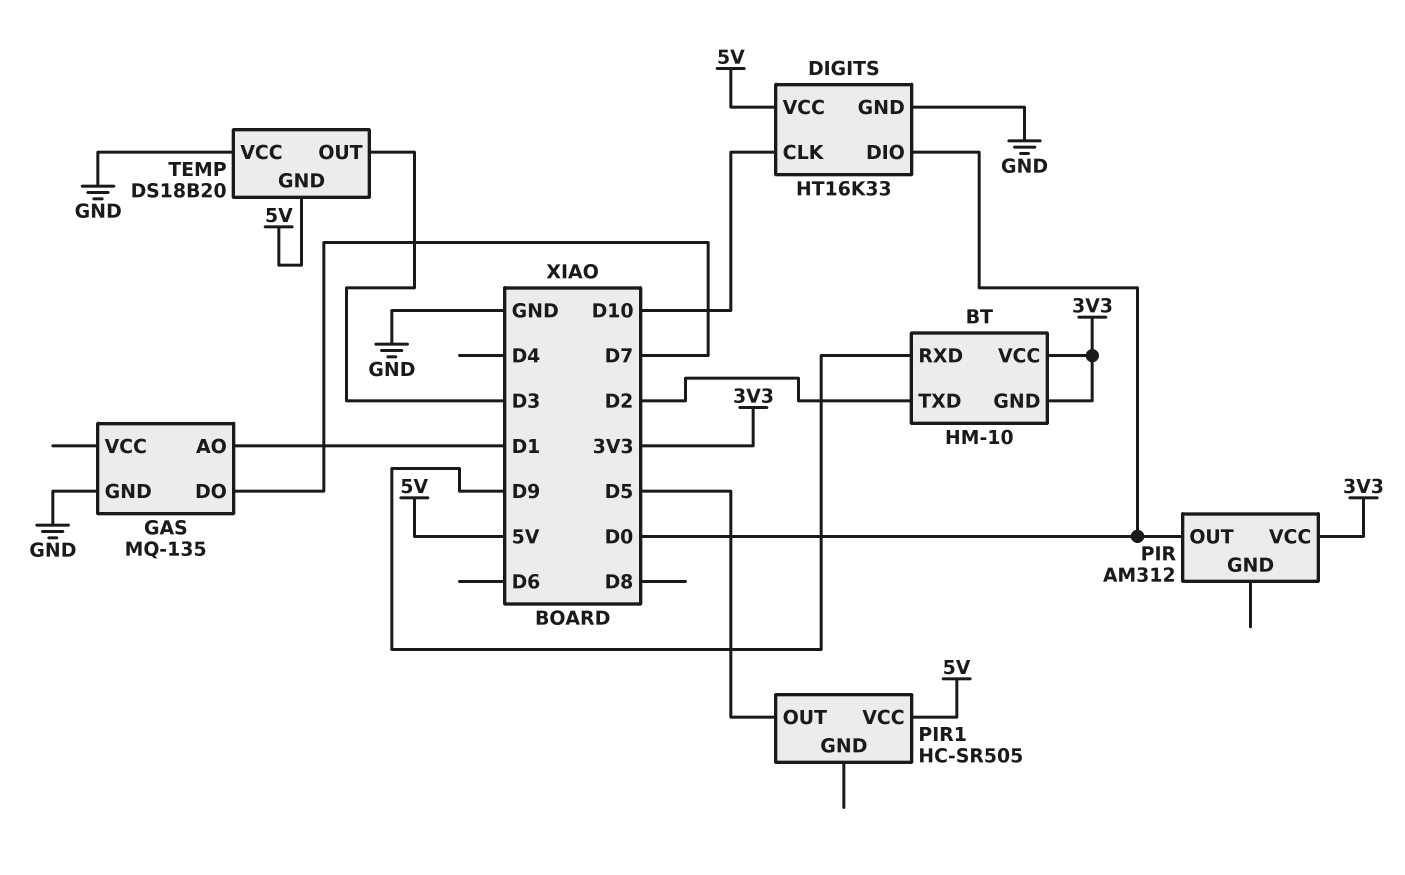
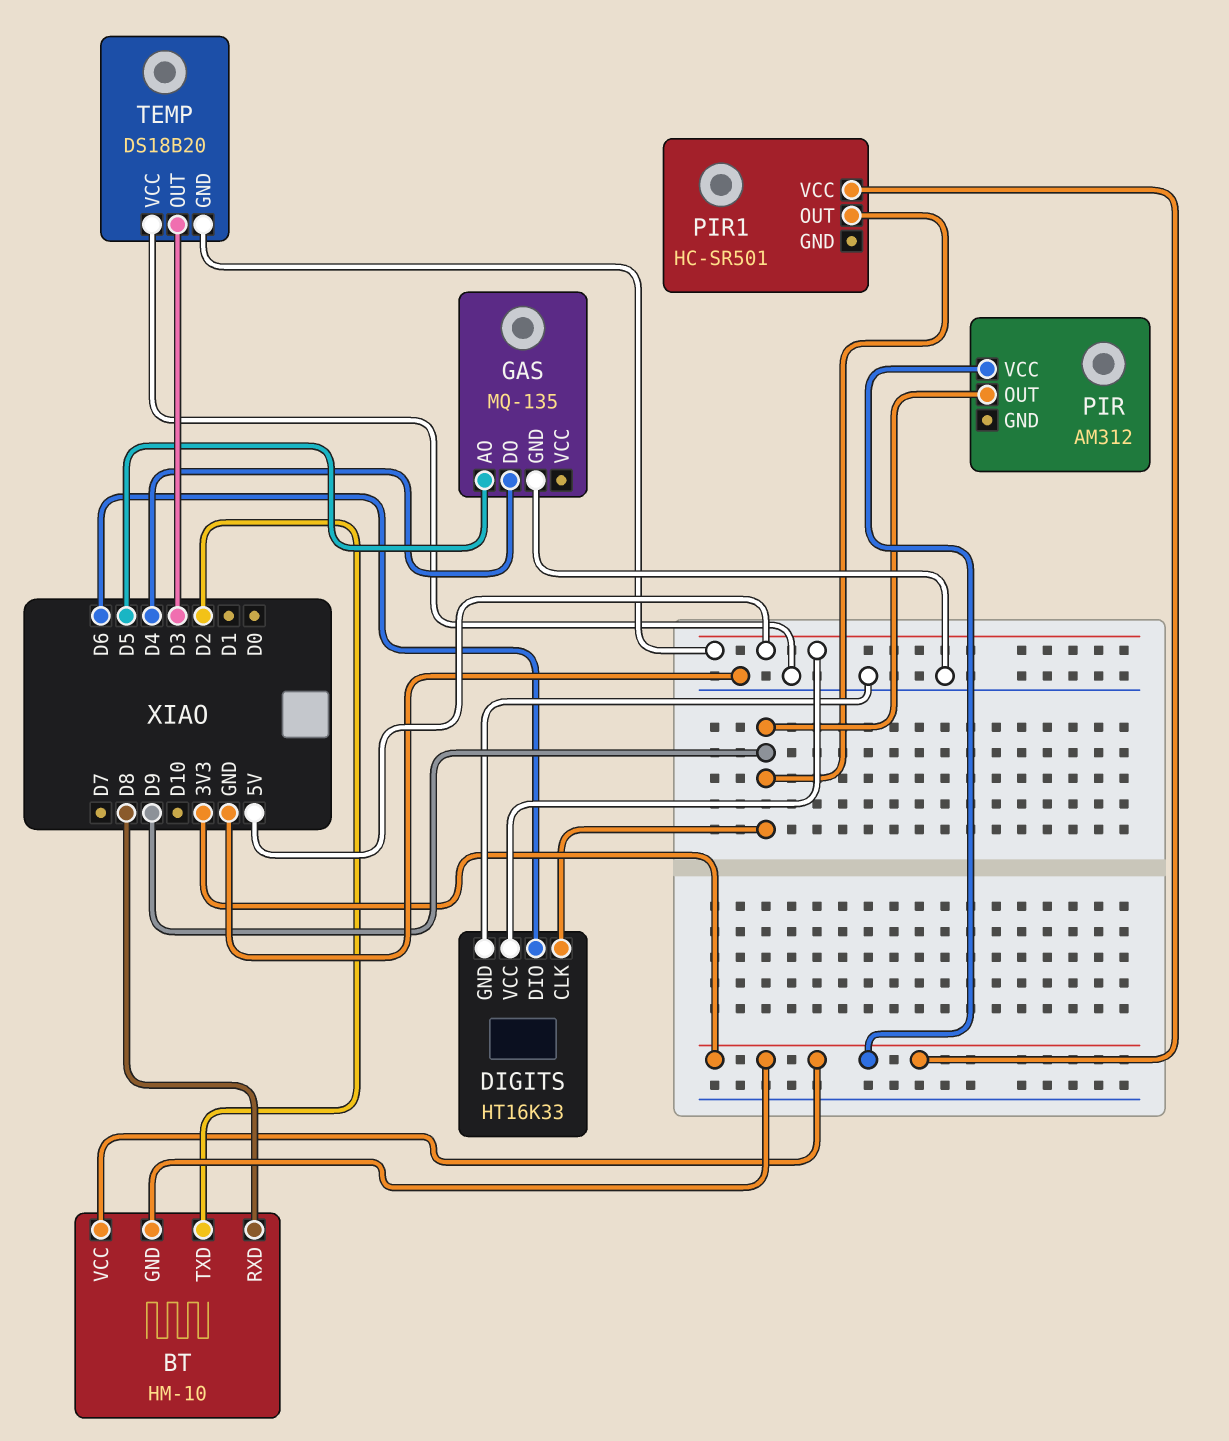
BT pin RXD: D9 -> D8
DIGITS pin CLK: D10 -> D9
DIGITS pin DIO: D0 -> D6
GAS pin AO: D1 -> D5
GAS pin DO: D7 -> D4
PIR pin OUT: D0 -> D9
PIR1: HC-SR505 -> HC-SR501
PIR1 pin OUT: D5 -> D9
PIR1 pin VCC: 5V -> 3V3

